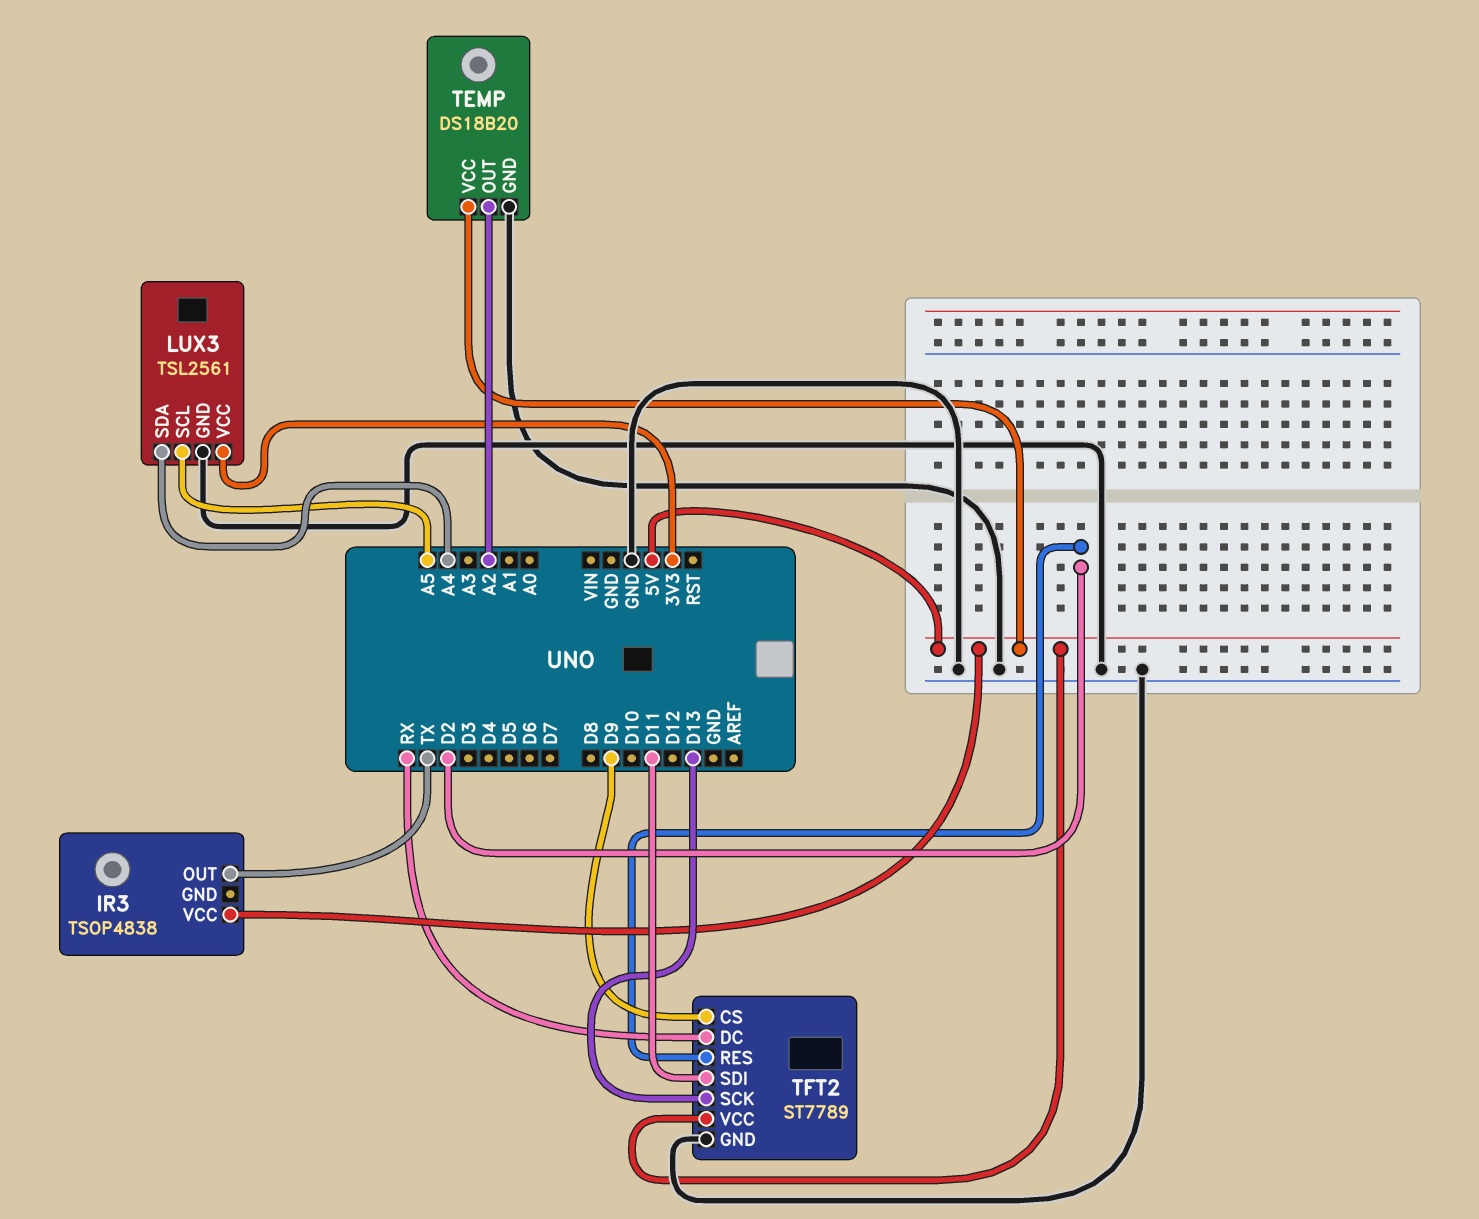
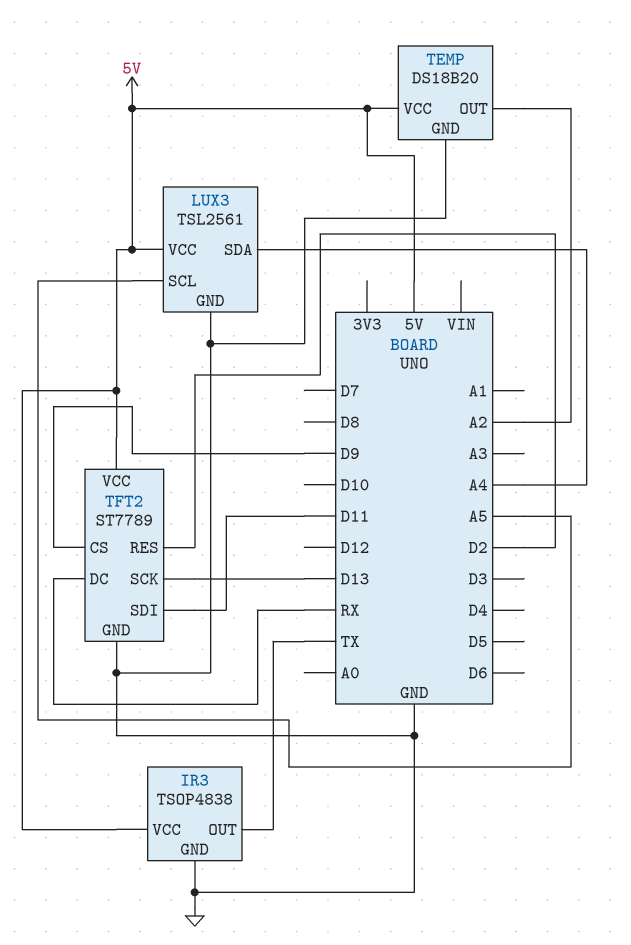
IR3 pin GND: none -> GND
LUX3 pin VCC: 3V3 -> 5V

